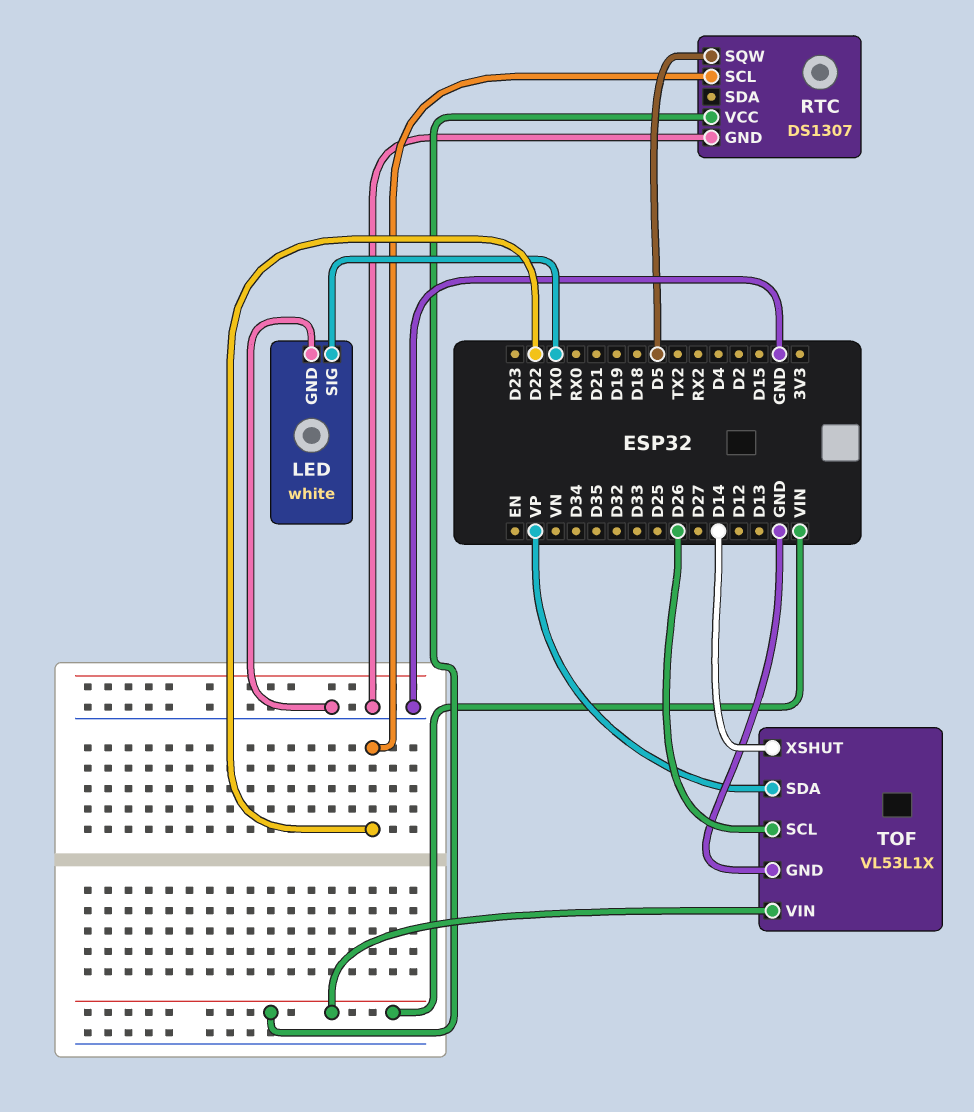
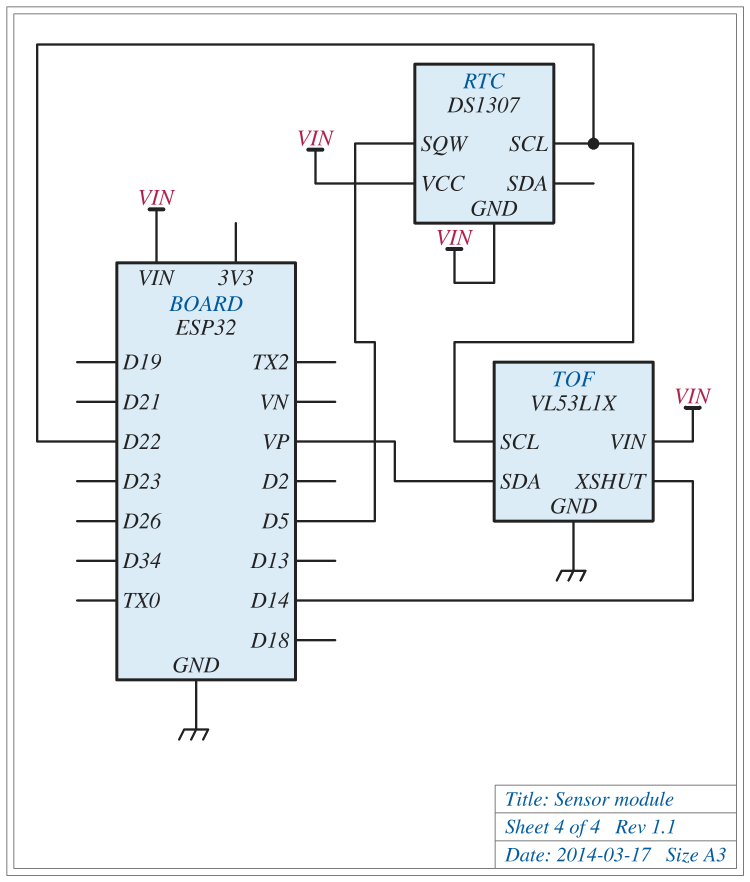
LED: white -> none
LED pin GND: GND -> none
LED pin SIG: TX0 -> none
RTC pin GND: GND -> VIN
TOF pin SCL: D26 -> D22

